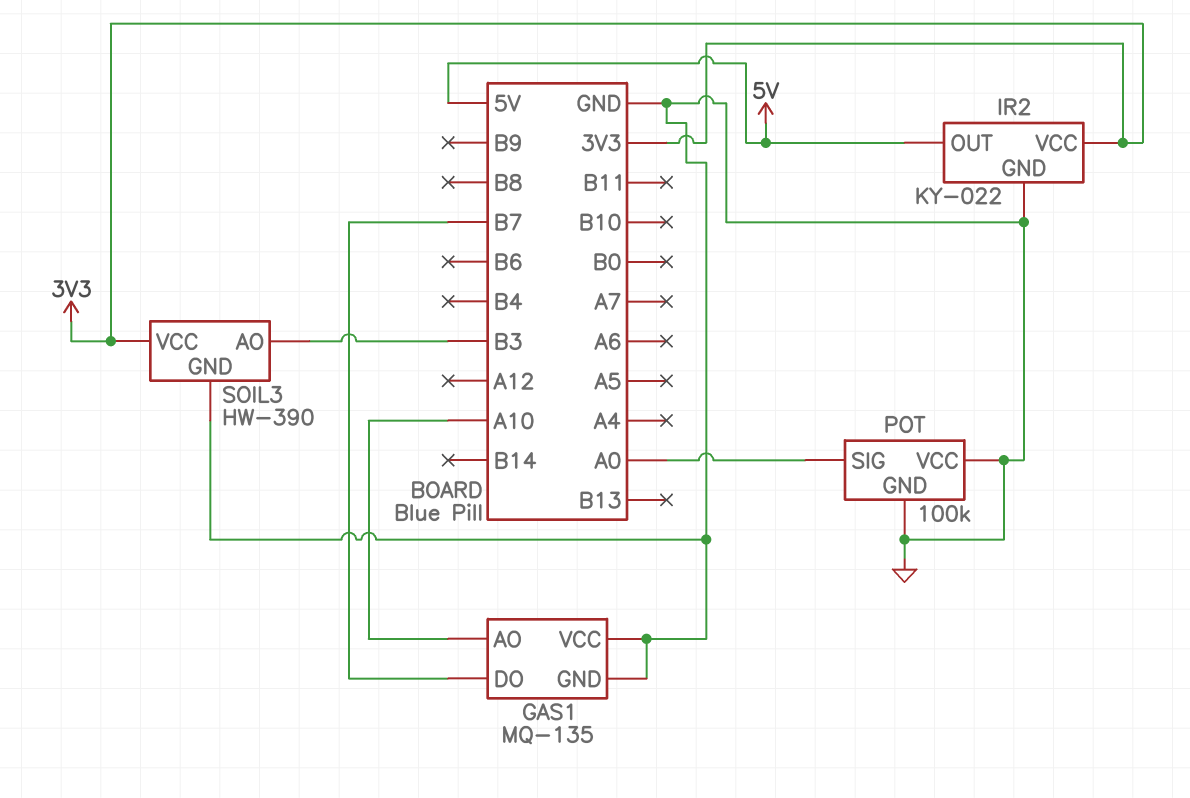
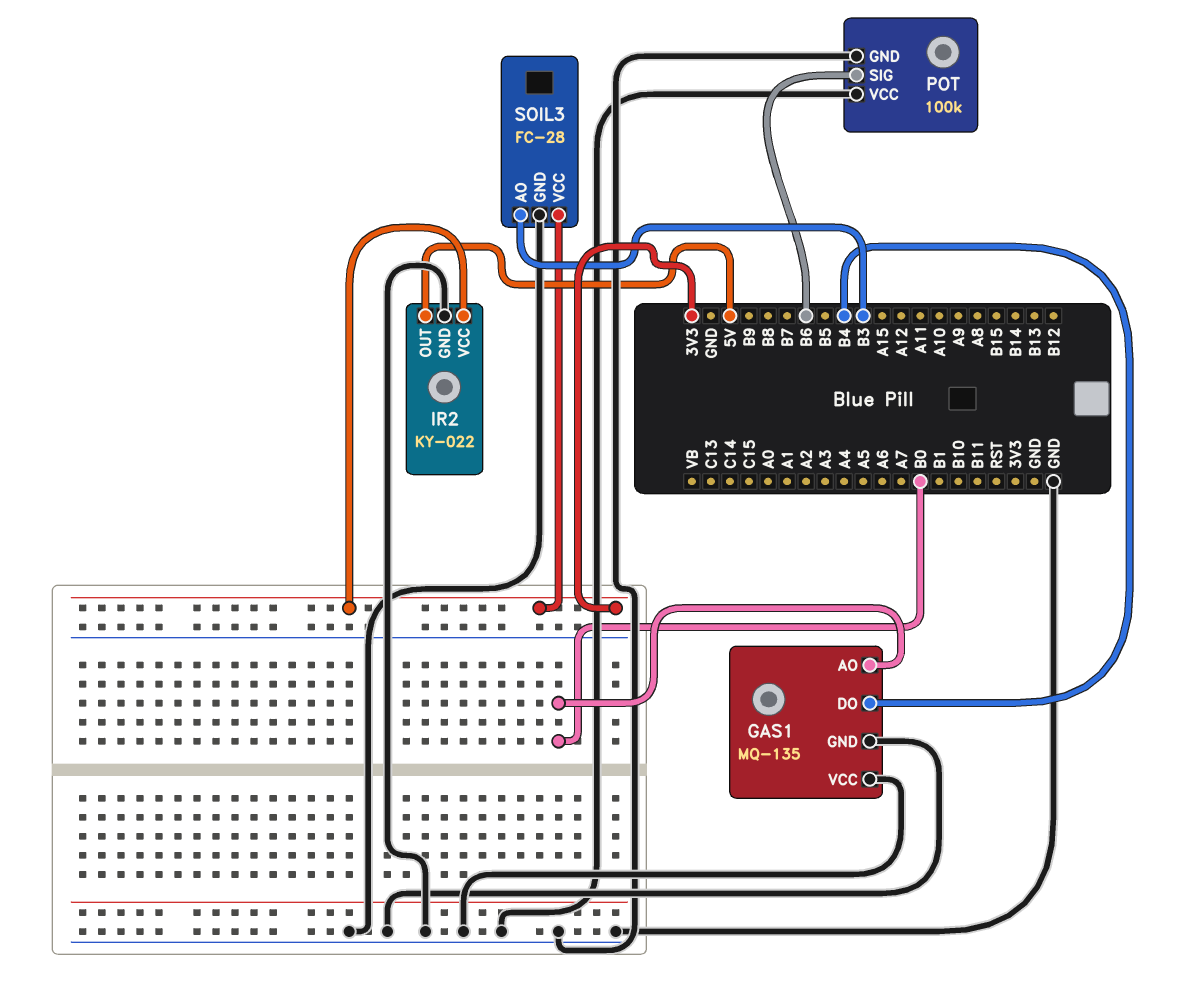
GAS1 pin AO: A10 -> B0
GAS1 pin DO: B7 -> B4
POT pin SIG: A0 -> B6
SOIL3: HW-390 -> FC-28

